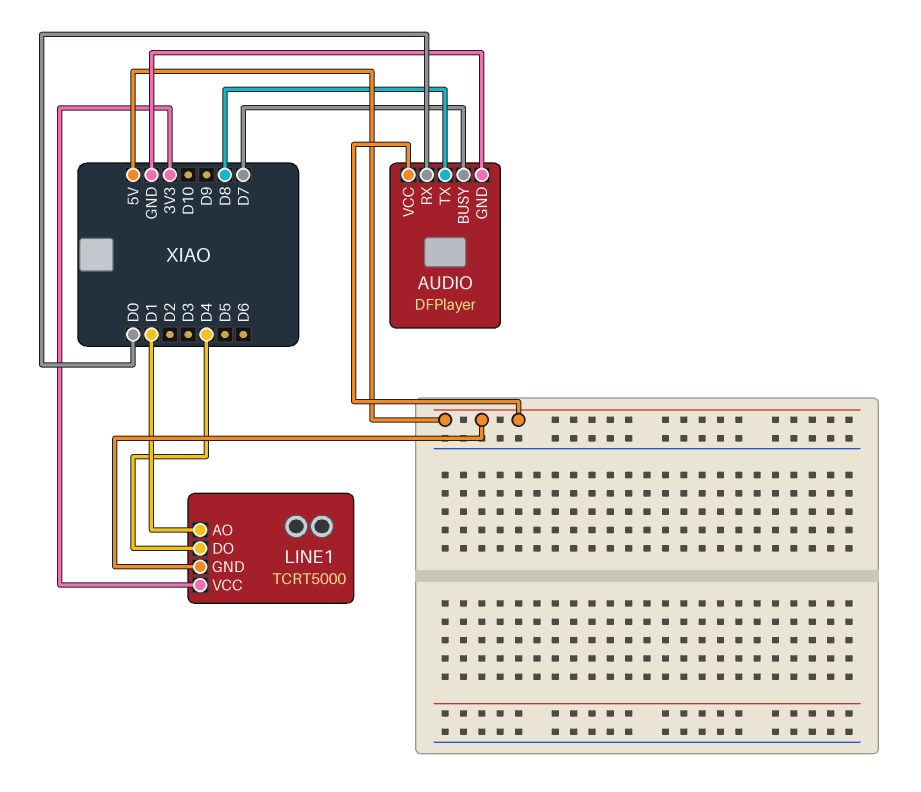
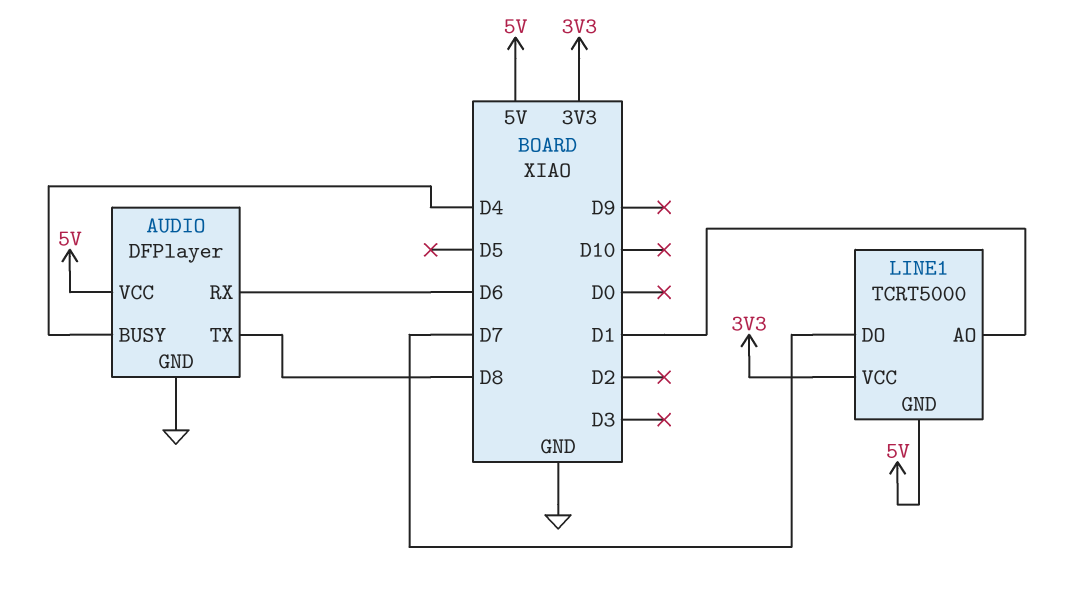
AUDIO pin BUSY: D7 -> D4
AUDIO pin RX: D0 -> D6
LINE1 pin DO: D4 -> D7

